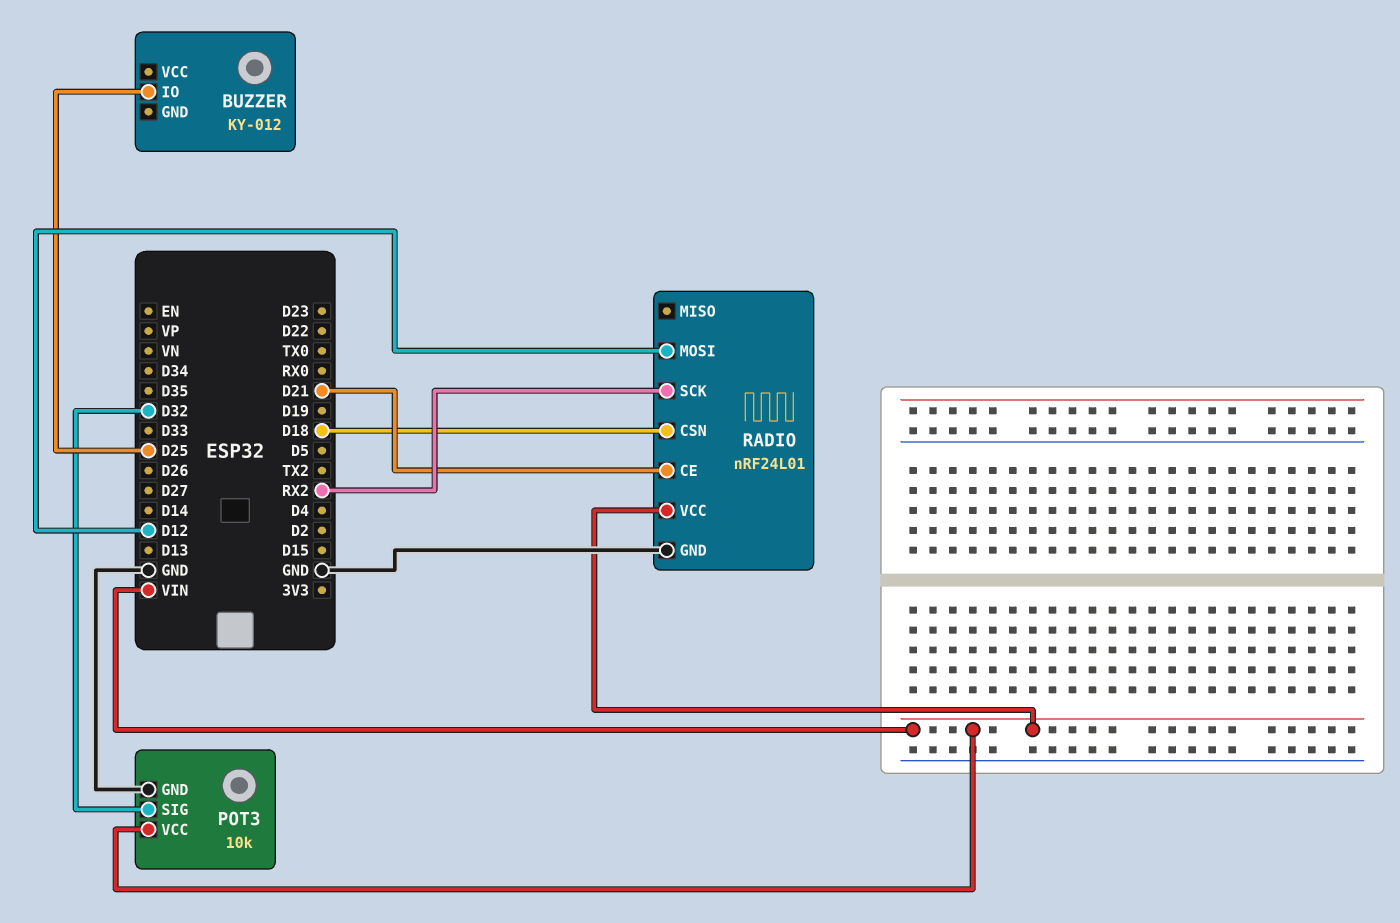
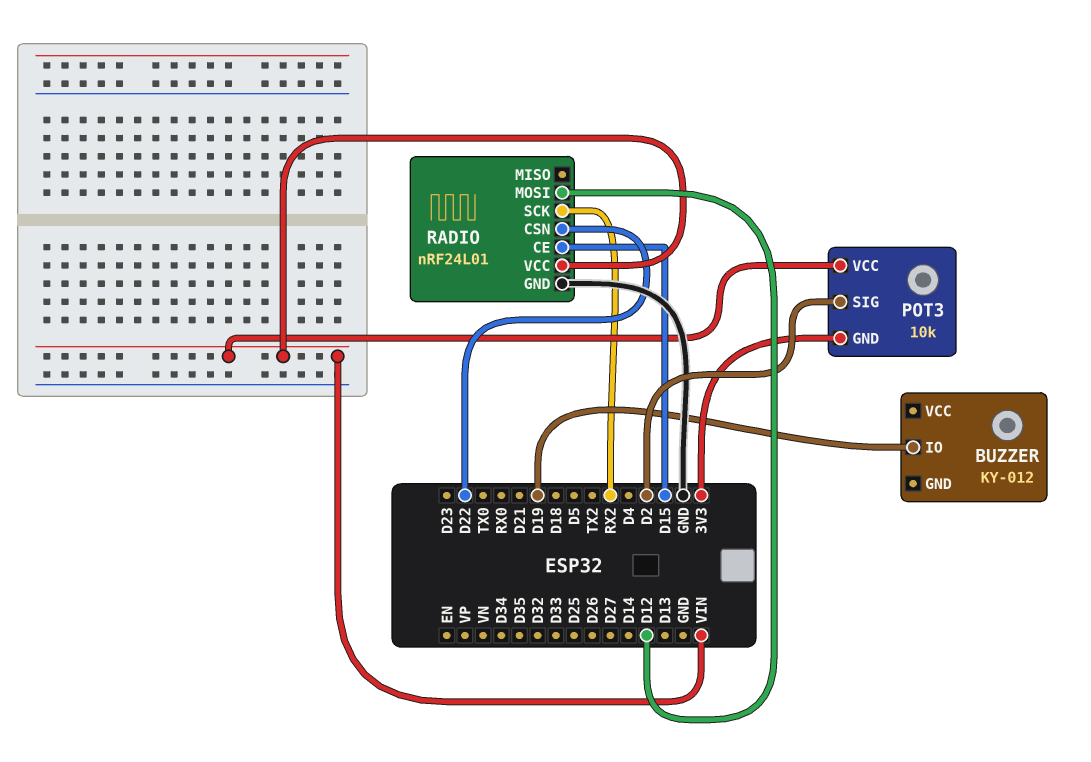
BUZZER pin IO: D25 -> D19
POT3 pin GND: GND -> 3V3
POT3 pin SIG: D32 -> D2
RADIO pin CE: D21 -> D15
RADIO pin CSN: D18 -> D22

